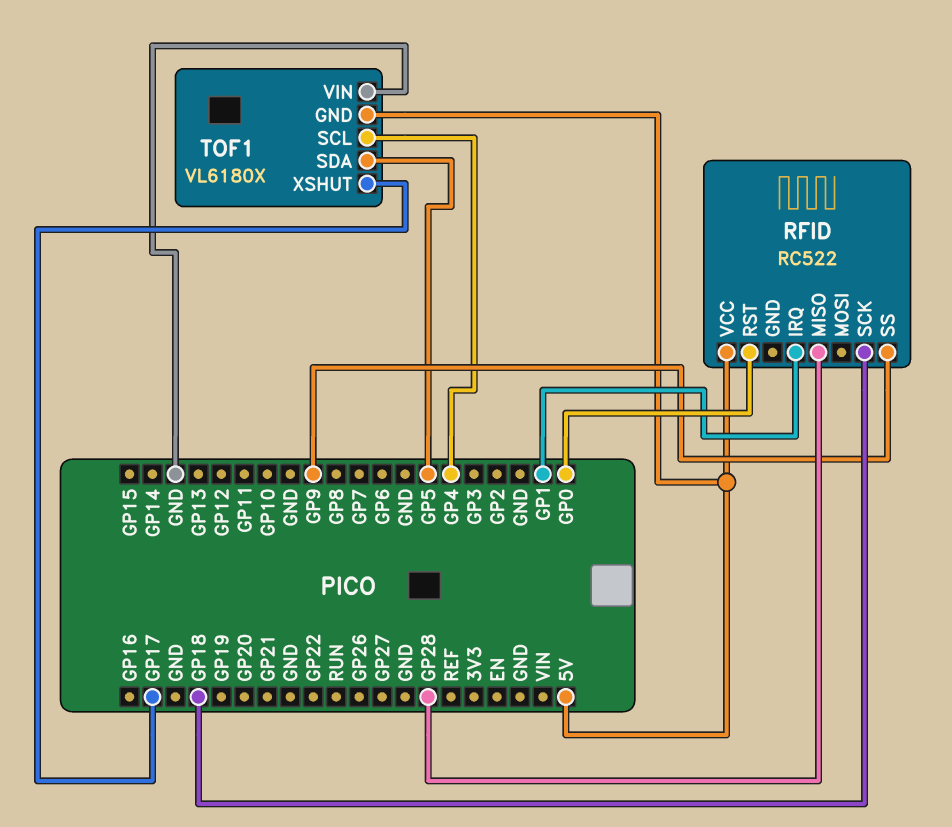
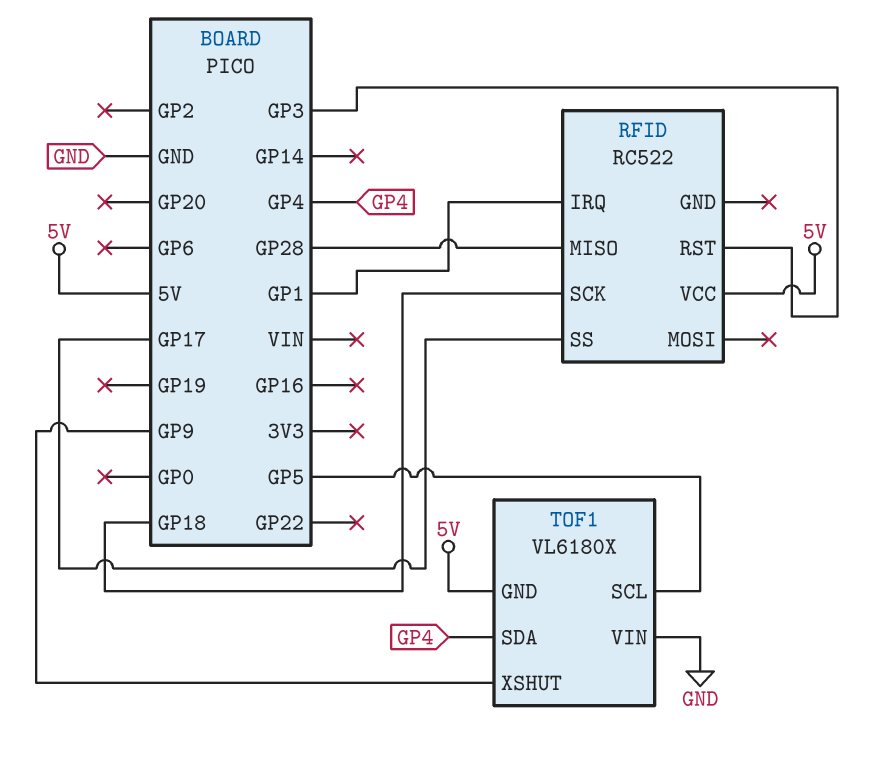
RFID pin RST: GP0 -> GP3
RFID pin SS: GP9 -> GP17
TOF1 pin SCL: GP4 -> GP5
TOF1 pin SDA: GP5 -> GP4
TOF1 pin XSHUT: GP17 -> GP9

